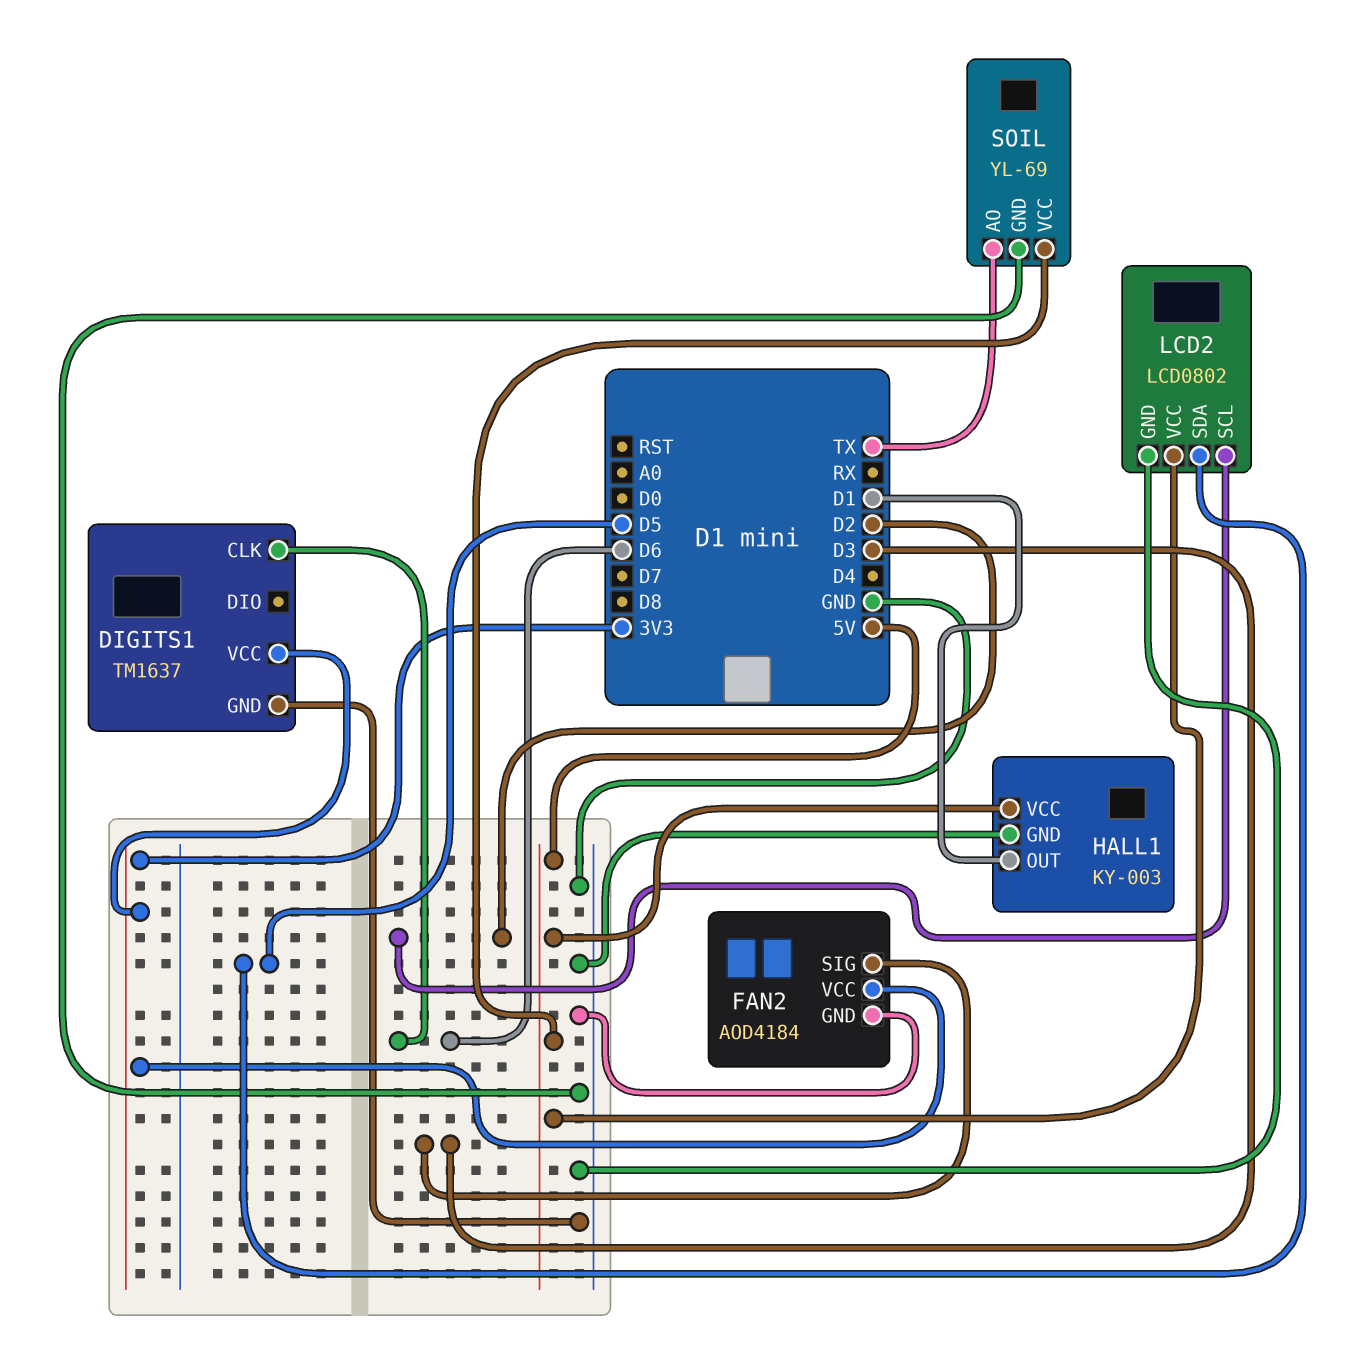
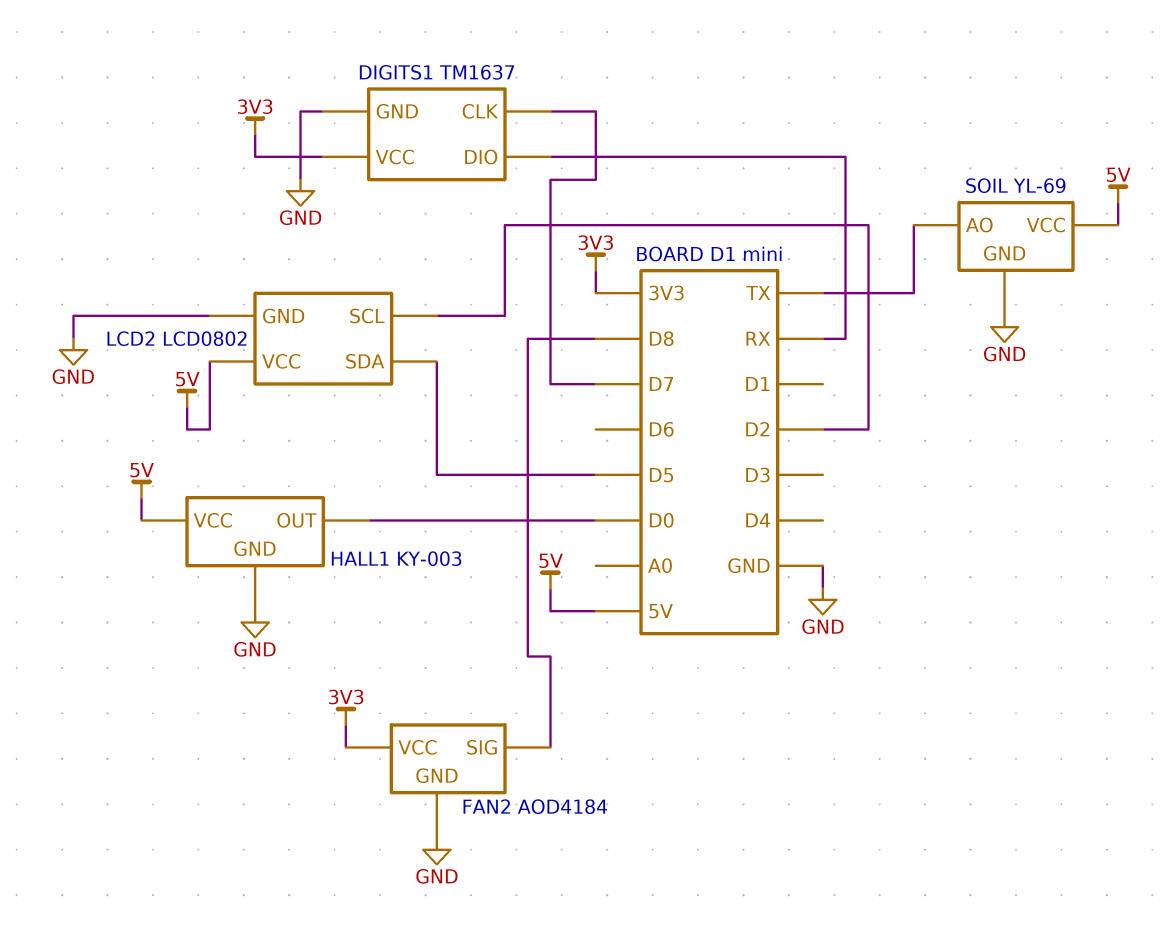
DIGITS1 pin CLK: D6 -> D7
DIGITS1 pin DIO: none -> RX
FAN2 pin SIG: D3 -> D8
HALL1 pin OUT: D1 -> D0

